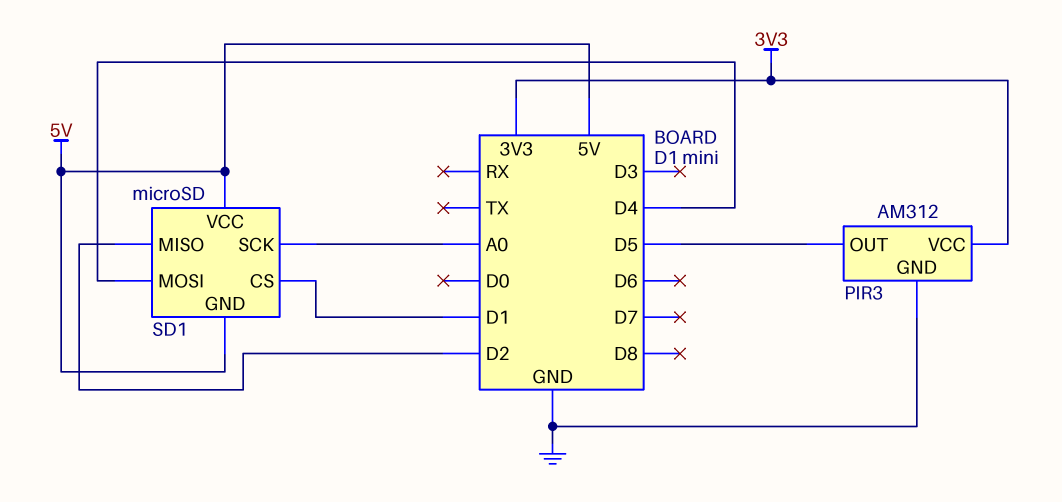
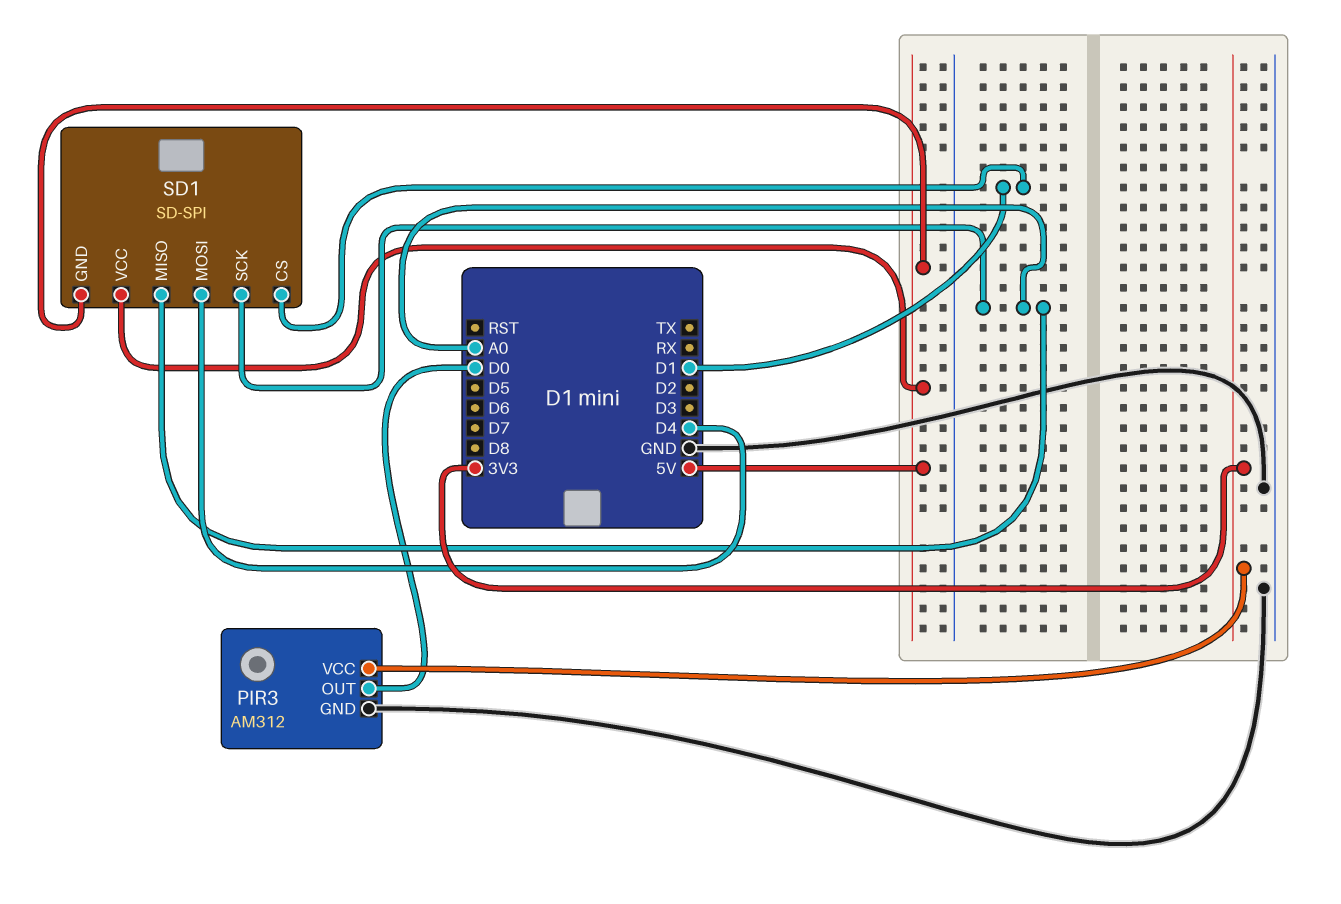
PIR3 pin OUT: D5 -> D0
SD1: microSD -> SD-SPI
SD1 pin MISO: D2 -> A0

